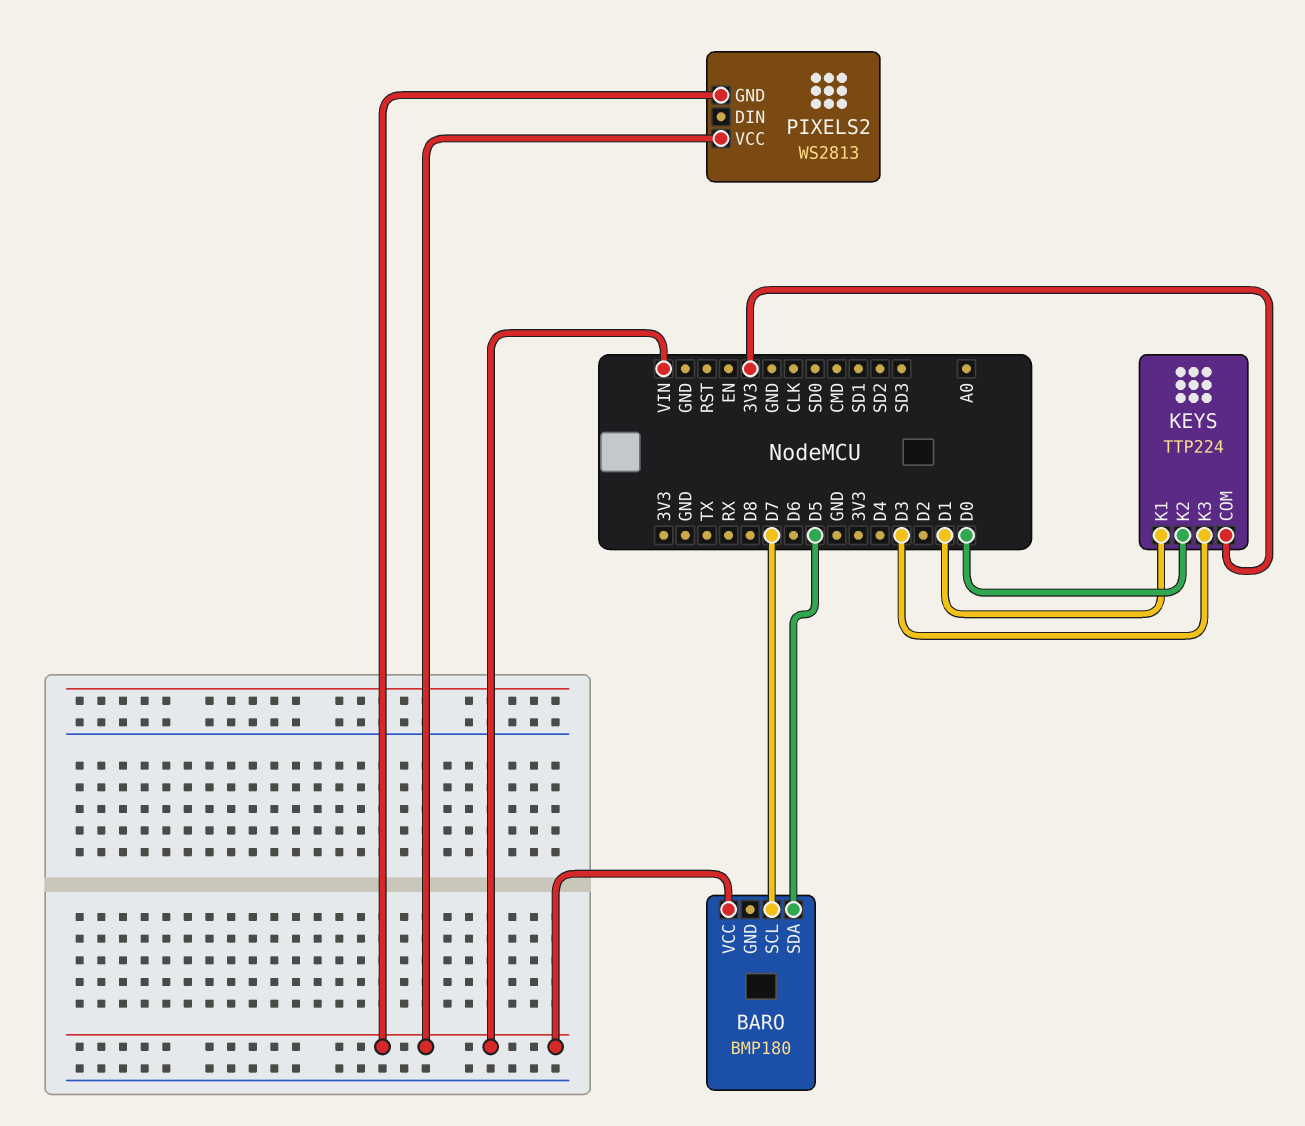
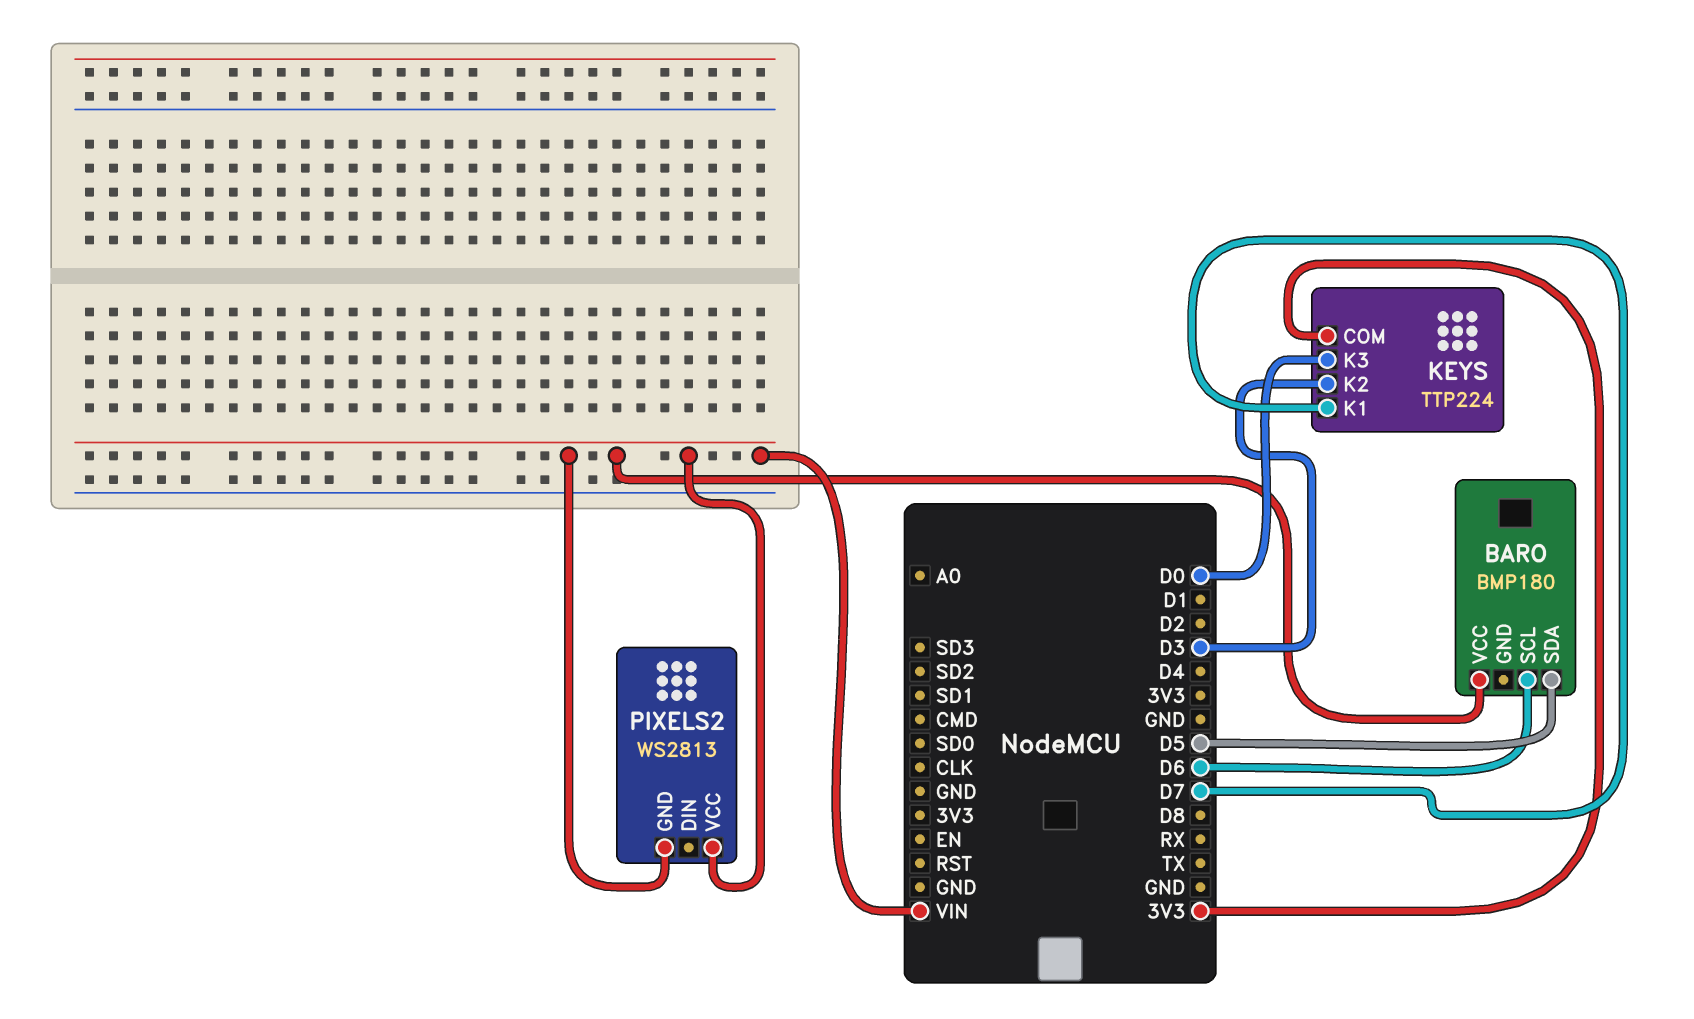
BARO pin SCL: D7 -> D6
KEYS pin K1: D1 -> D7
KEYS pin K2: D0 -> D3
KEYS pin K3: D3 -> D0

